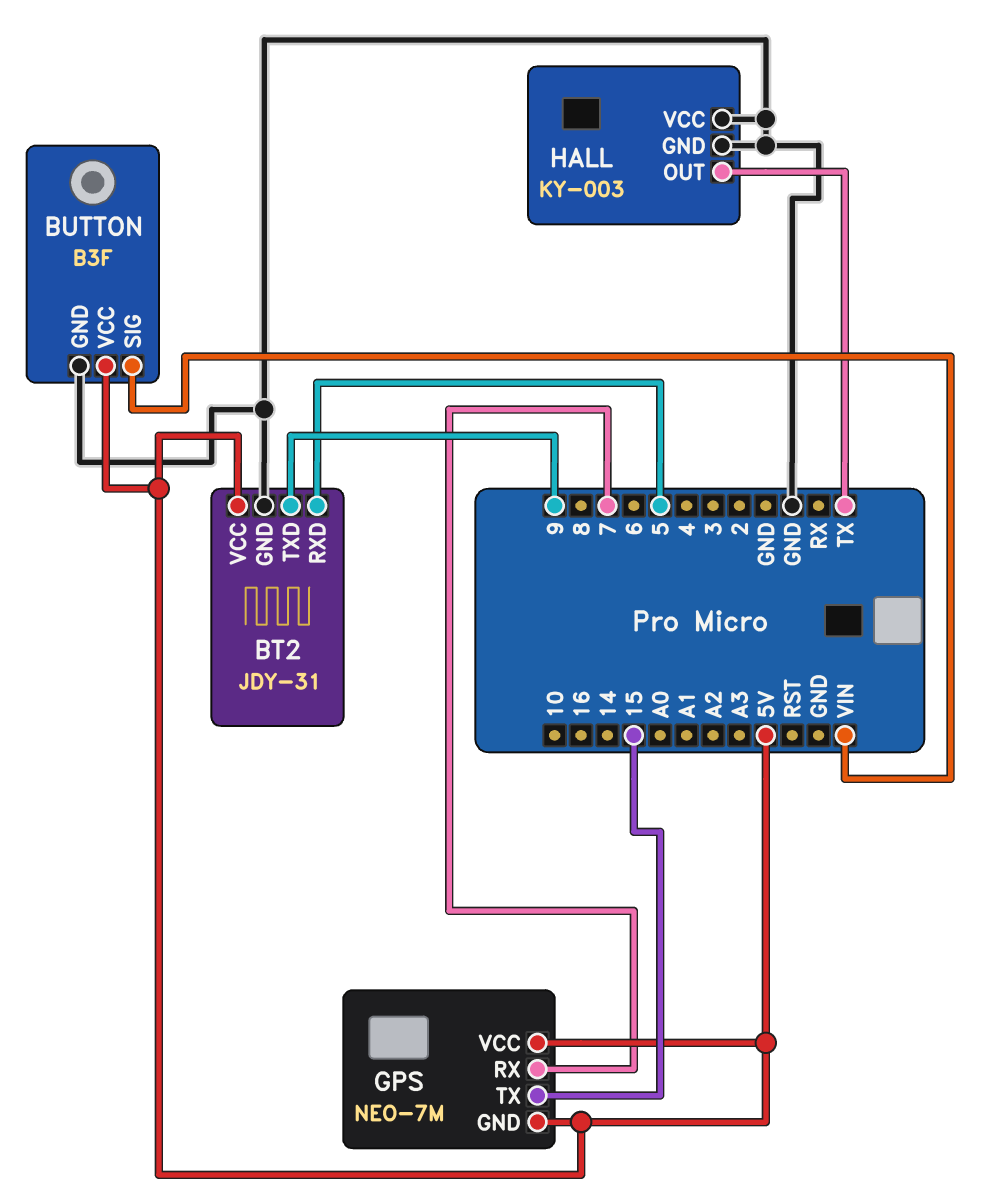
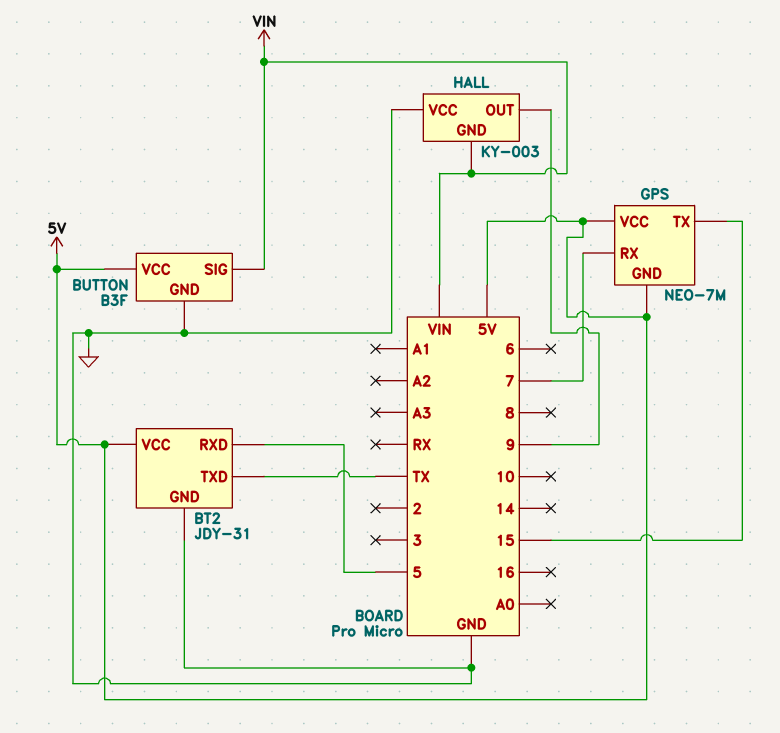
BT2 pin TXD: 9 -> TX
HALL pin GND: GND -> VIN
HALL pin OUT: TX -> 9

